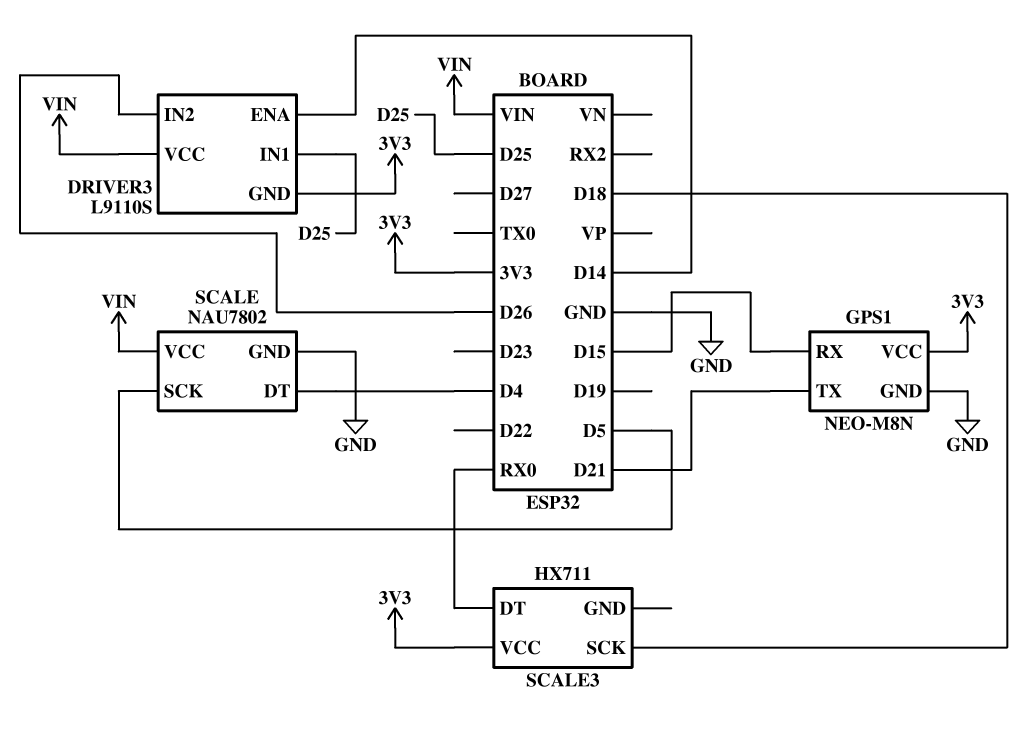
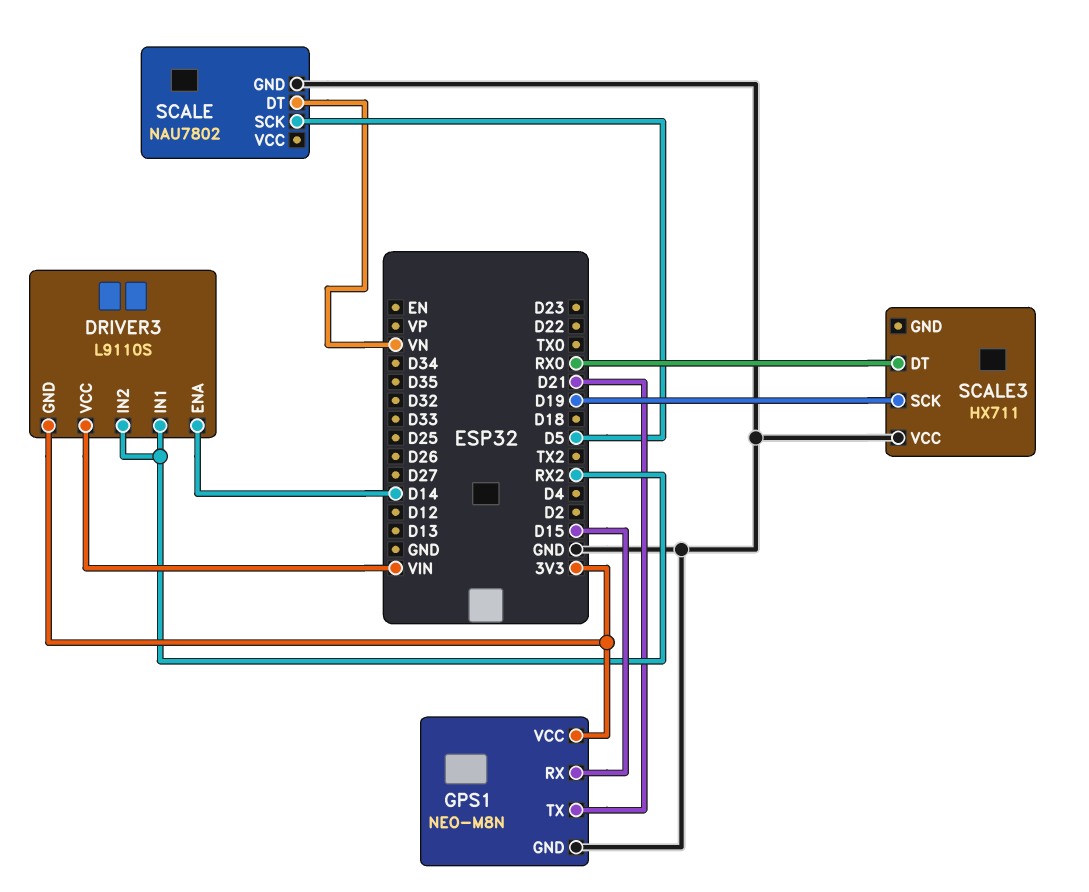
DRIVER3 pin IN1: D25 -> RX2
DRIVER3 pin IN2: D26 -> RX2
SCALE pin DT: D4 -> VN
SCALE pin VCC: VIN -> none
SCALE3 pin SCK: D18 -> D19
SCALE3 pin VCC: 3V3 -> GND

